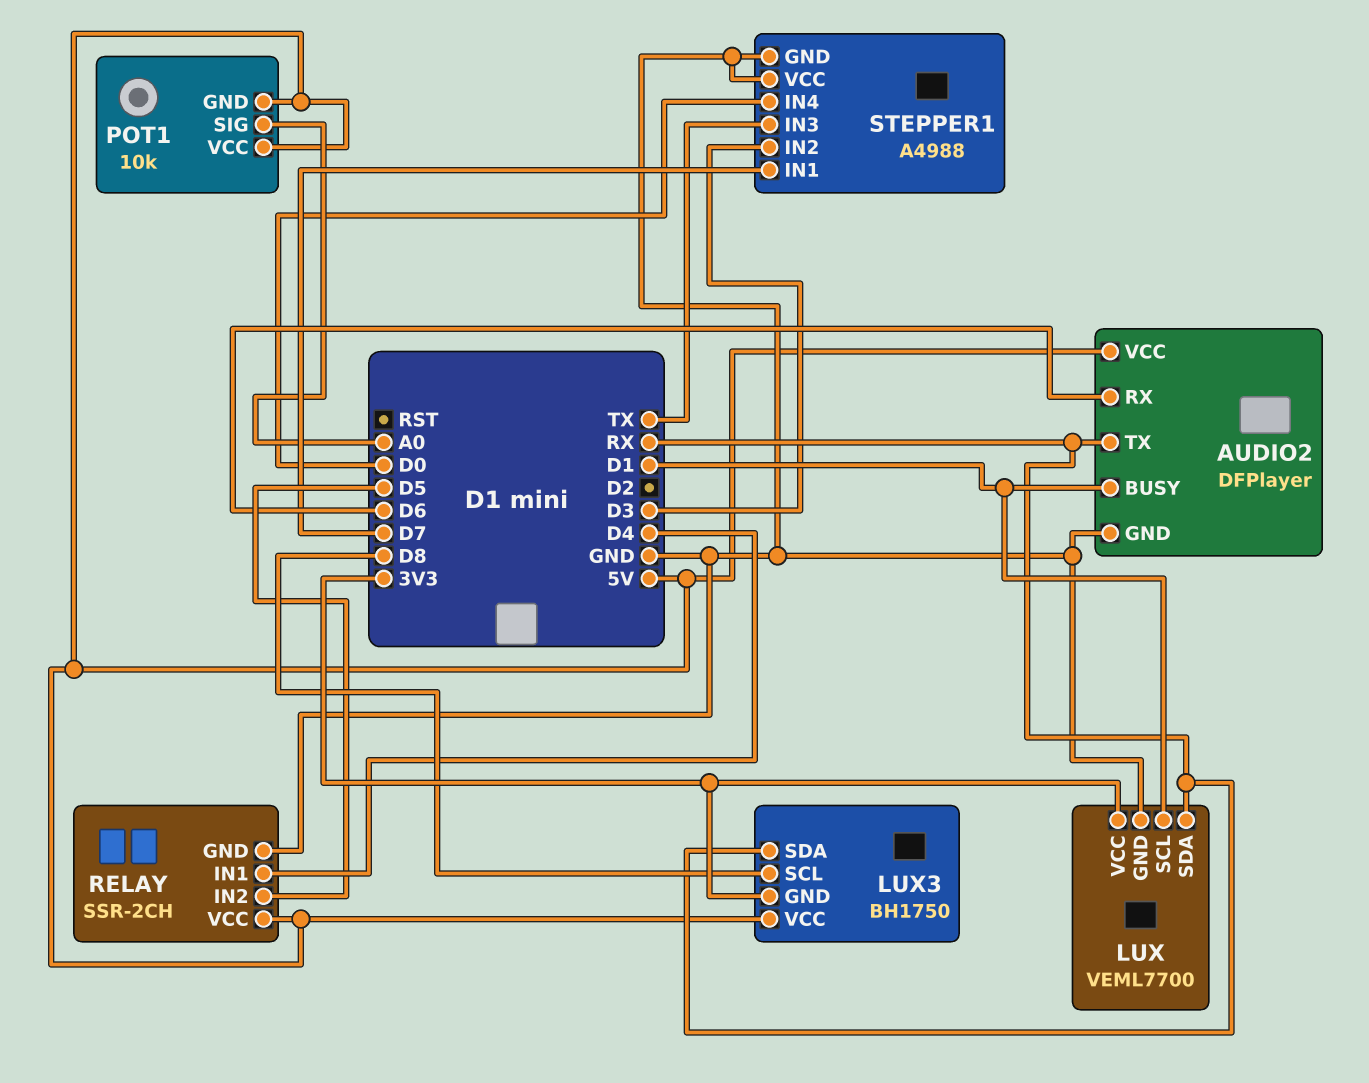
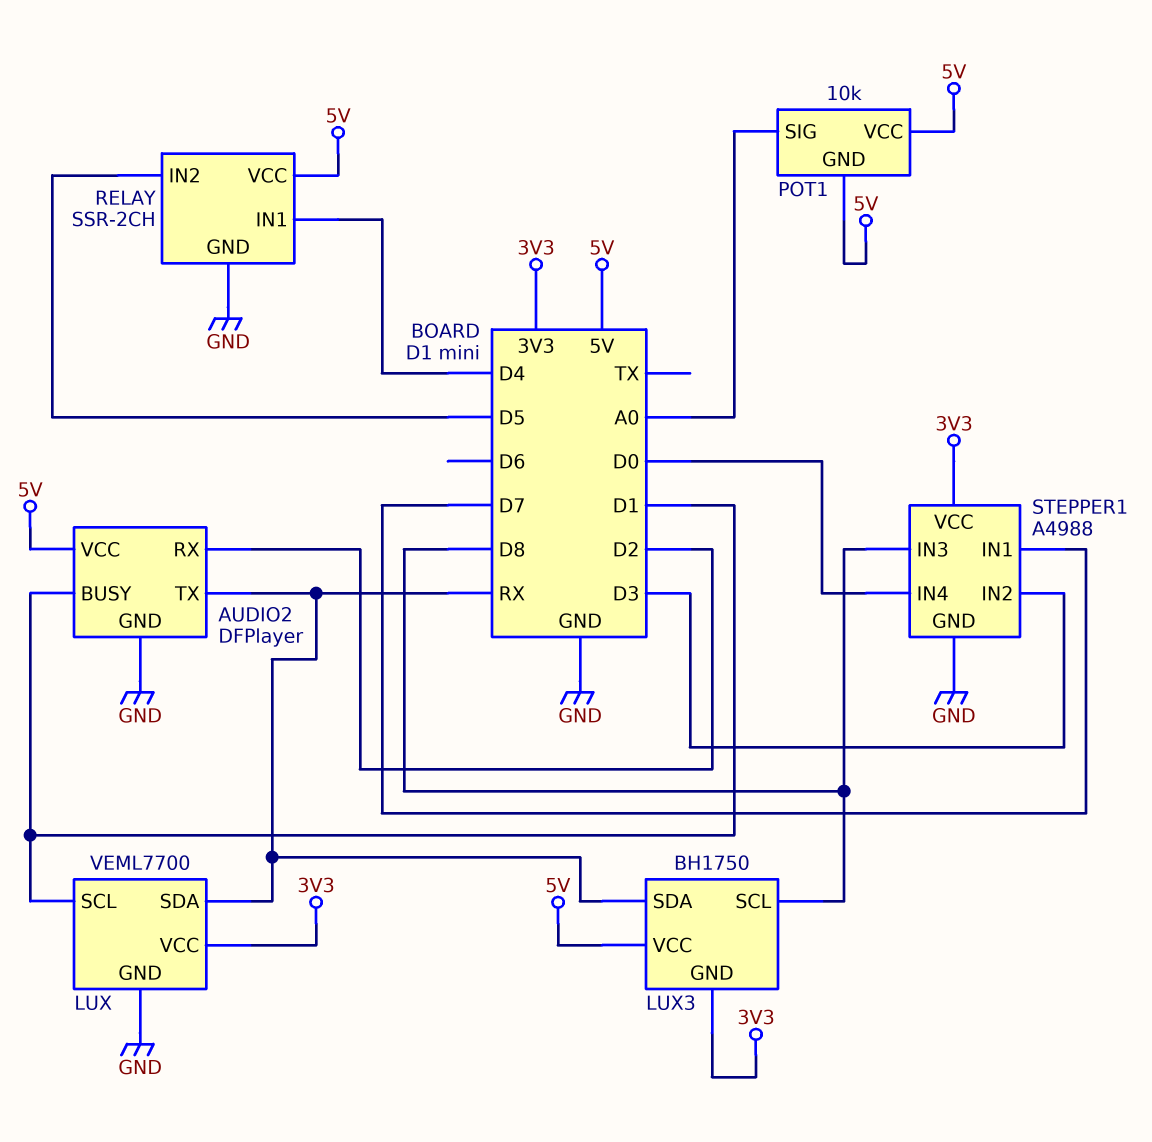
AUDIO2 pin RX: D6 -> D2
STEPPER1 pin IN3: TX -> D8
STEPPER1 pin VCC: GND -> 3V3

